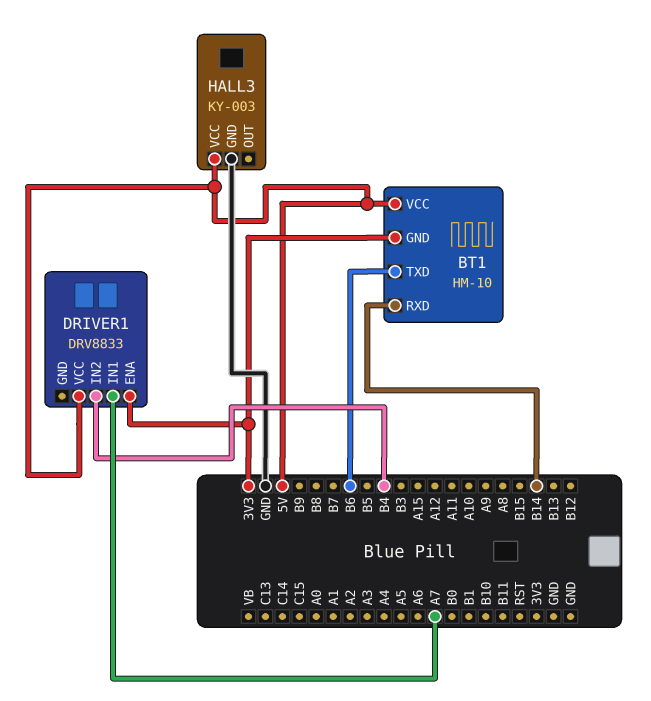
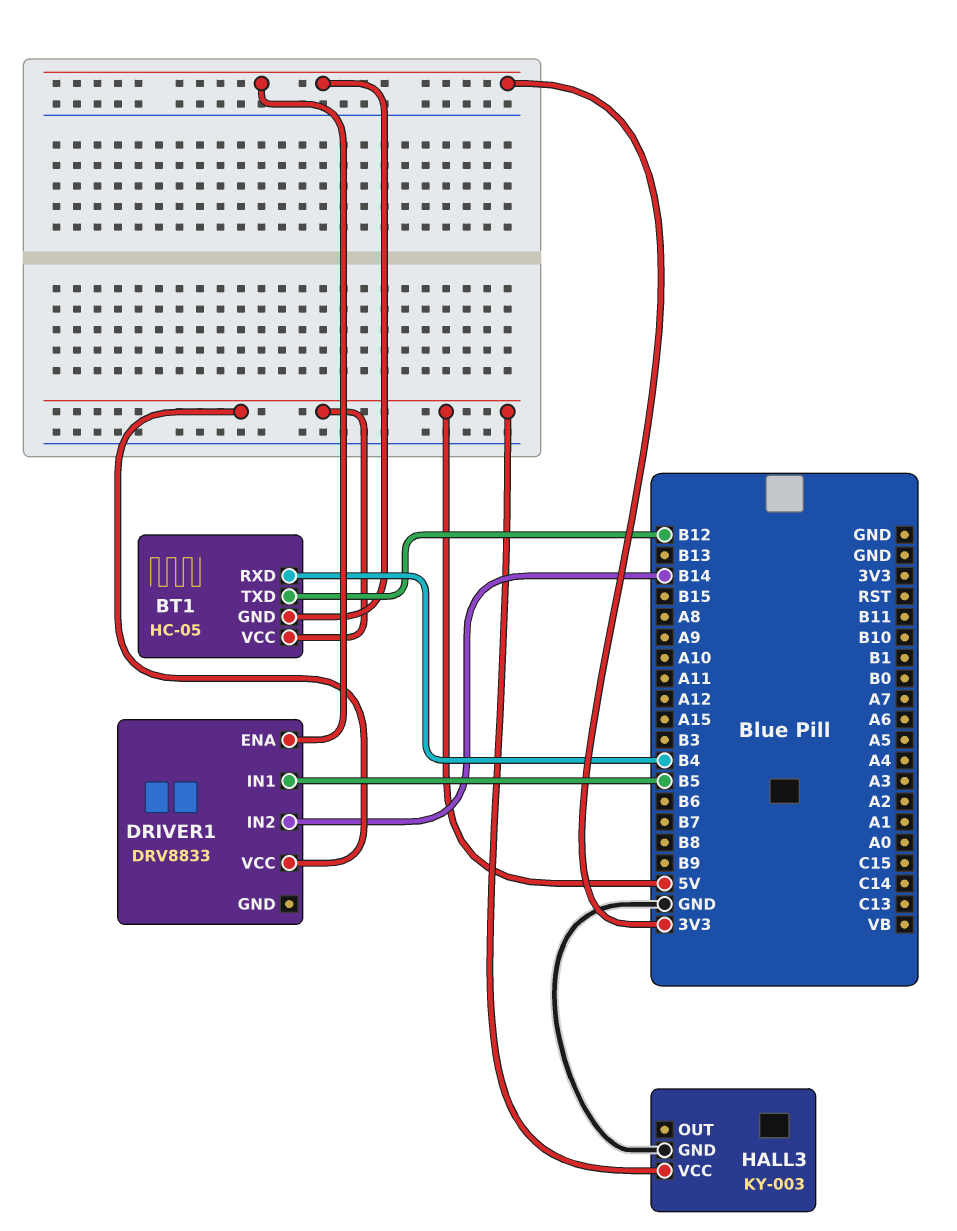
BT1: HM-10 -> HC-05
BT1 pin RXD: B14 -> B4
BT1 pin TXD: B6 -> B12
DRIVER1 pin IN1: A7 -> B5
DRIVER1 pin IN2: B4 -> B14

